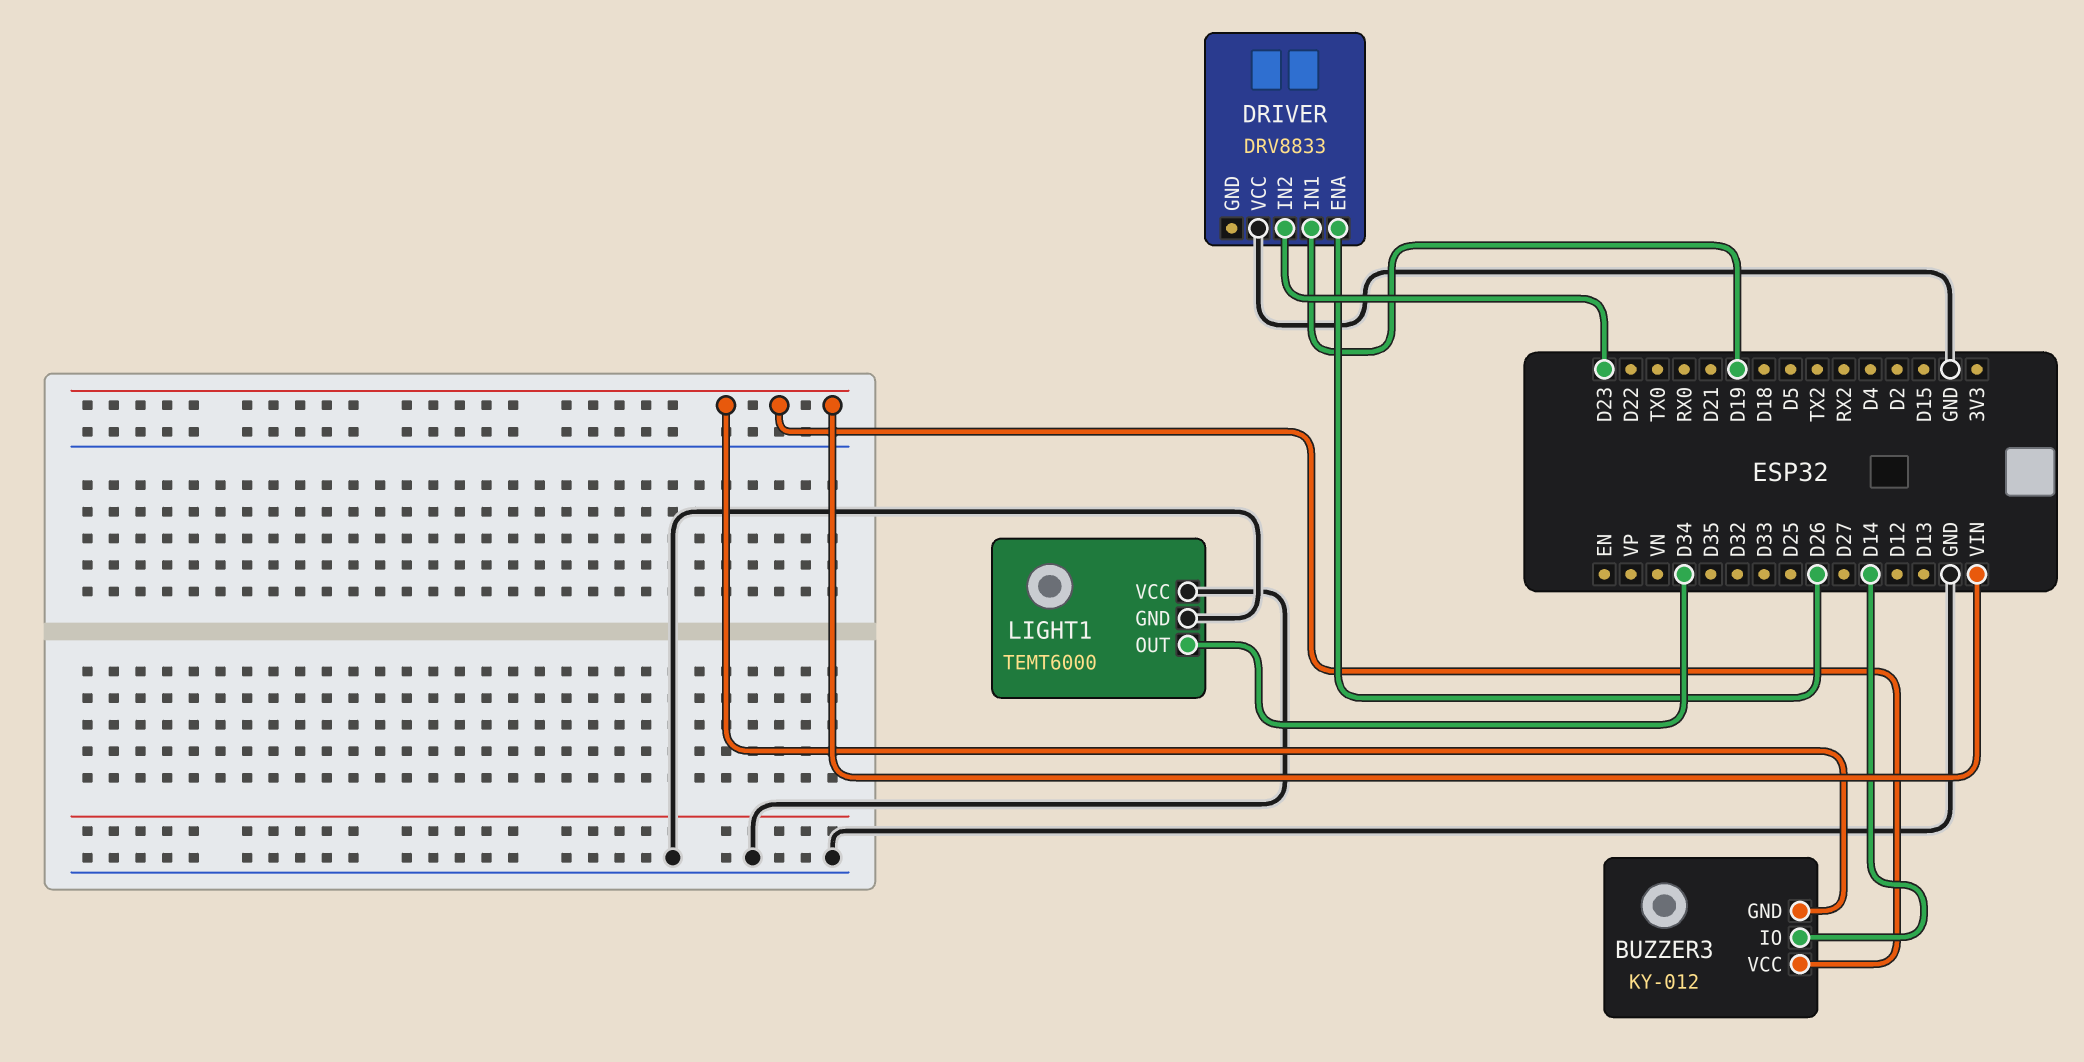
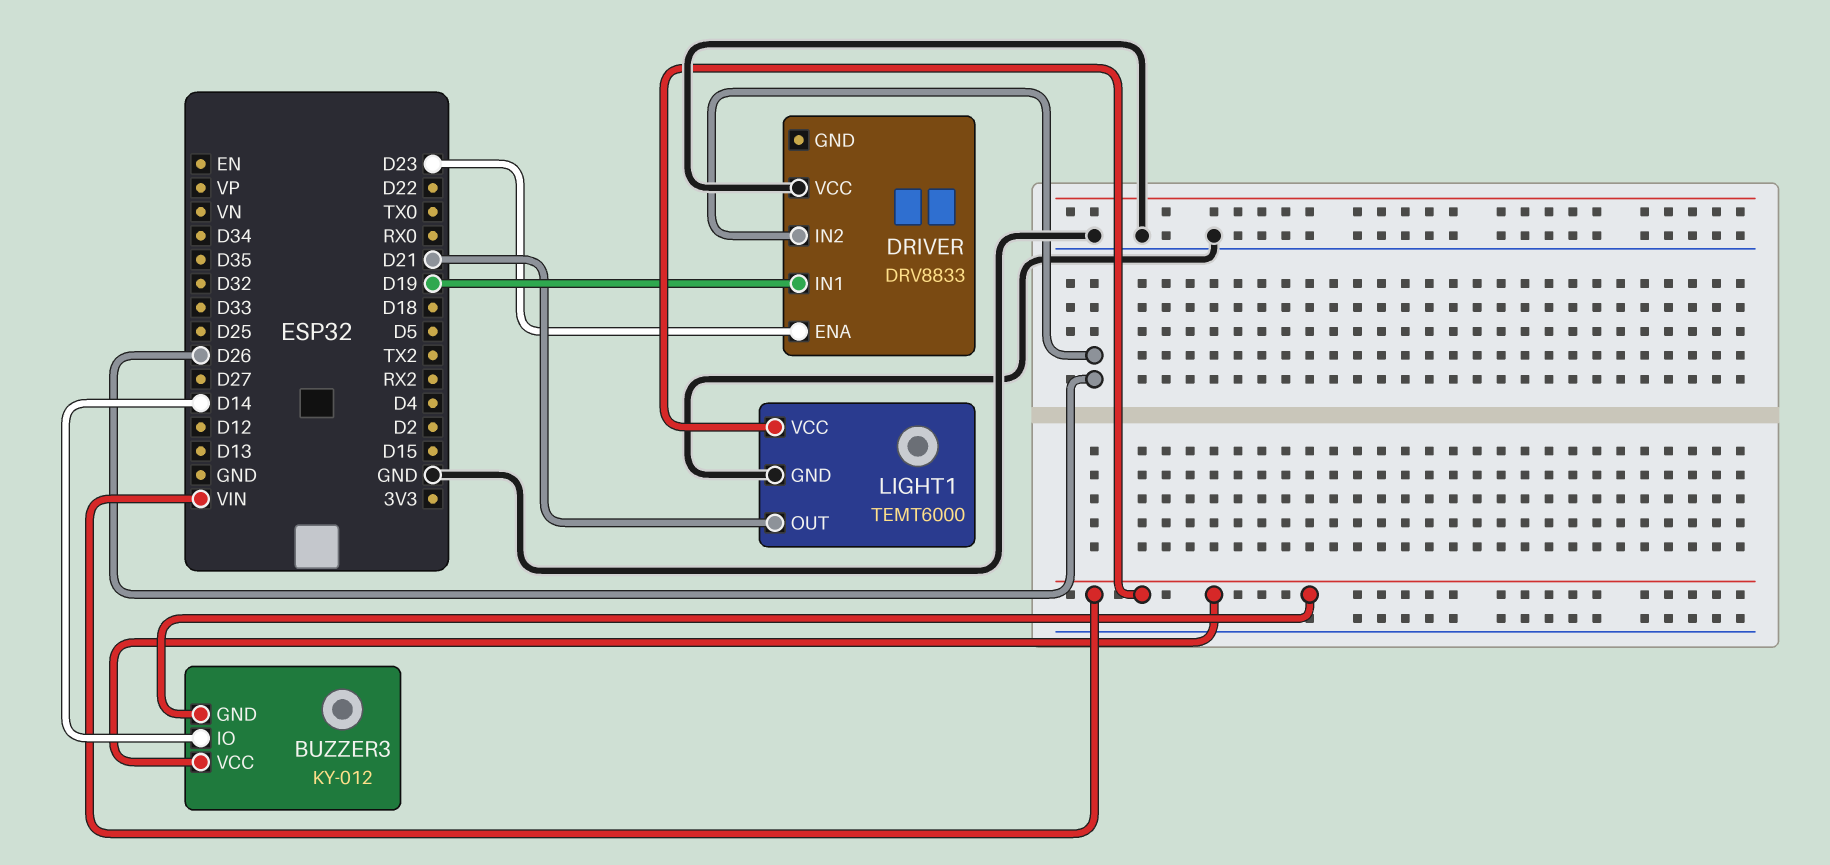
DRIVER pin ENA: D26 -> D23
DRIVER pin IN2: D23 -> D26
LIGHT1 pin OUT: D34 -> D21
LIGHT1 pin VCC: GND -> VIN

